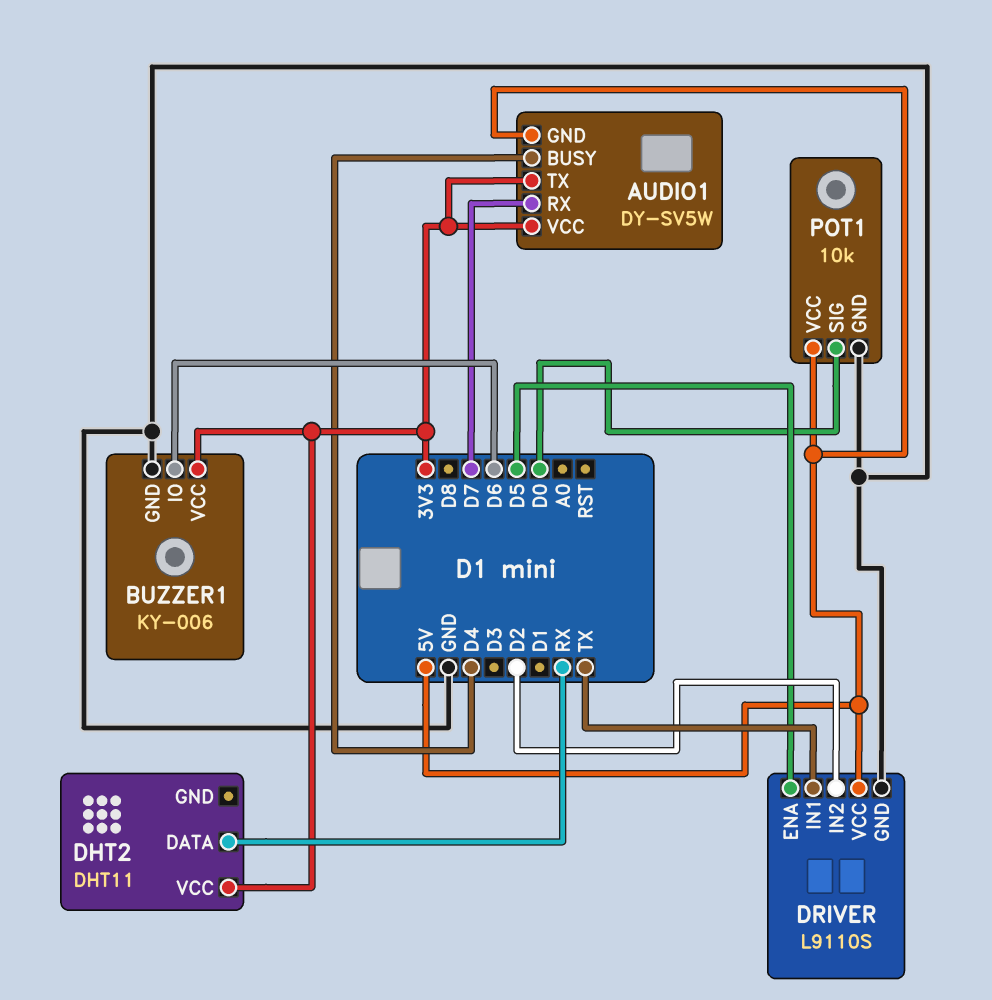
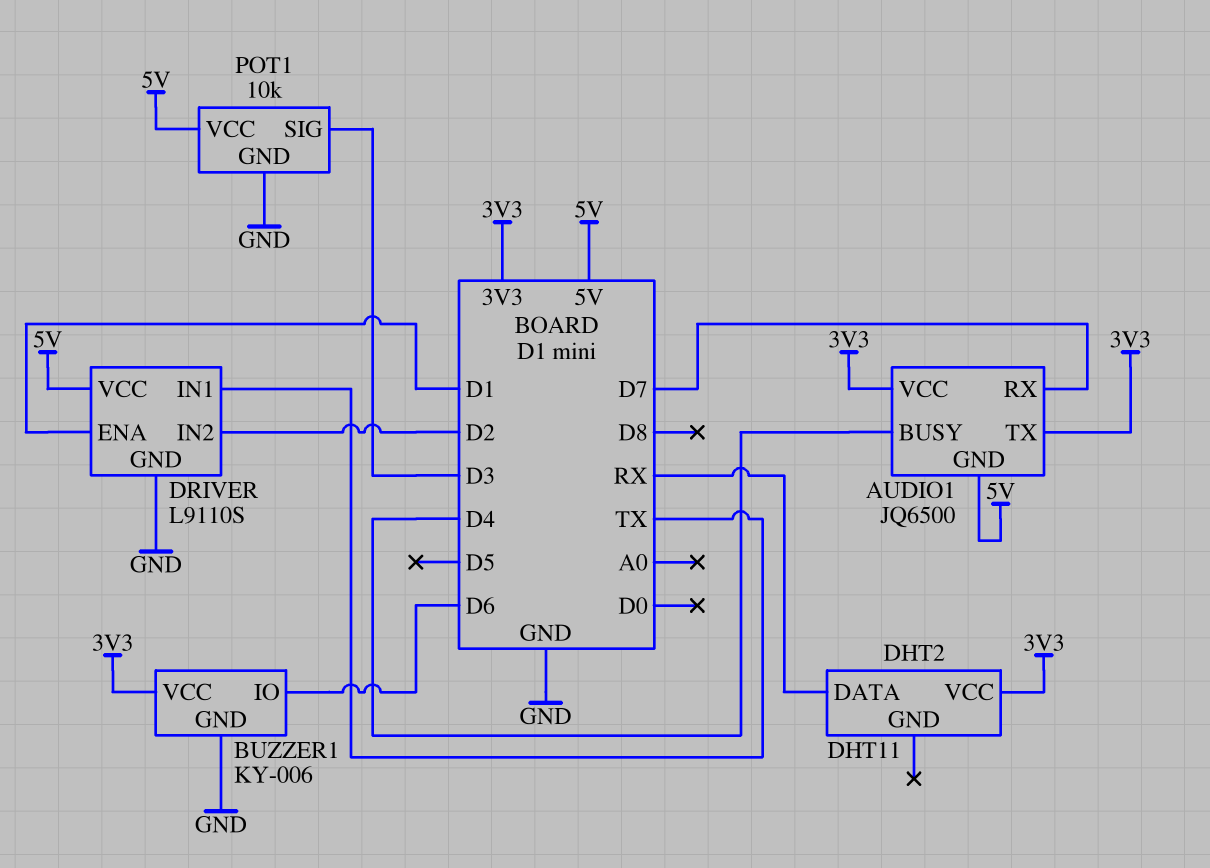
AUDIO1: DY-SV5W -> JQ6500
DRIVER pin ENA: D5 -> D1
POT1 pin SIG: D0 -> D3

